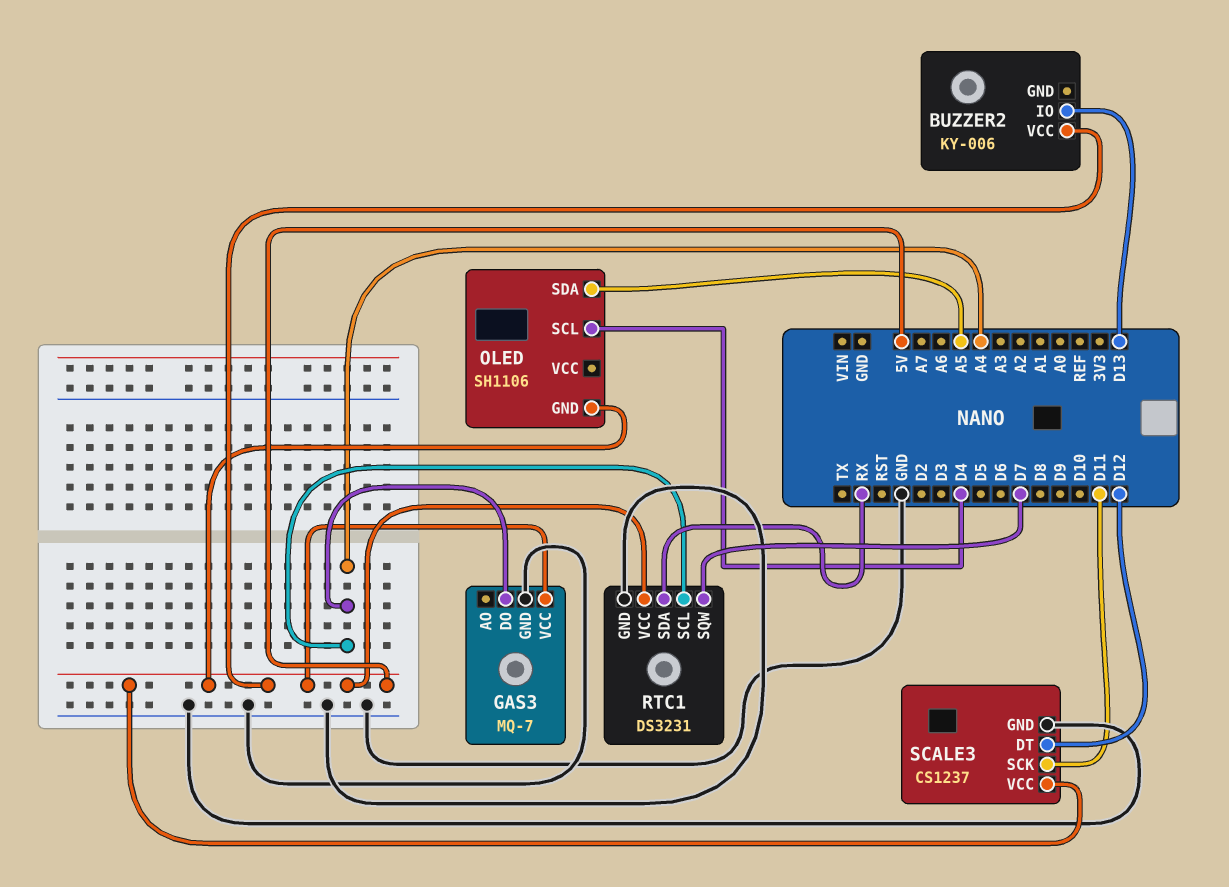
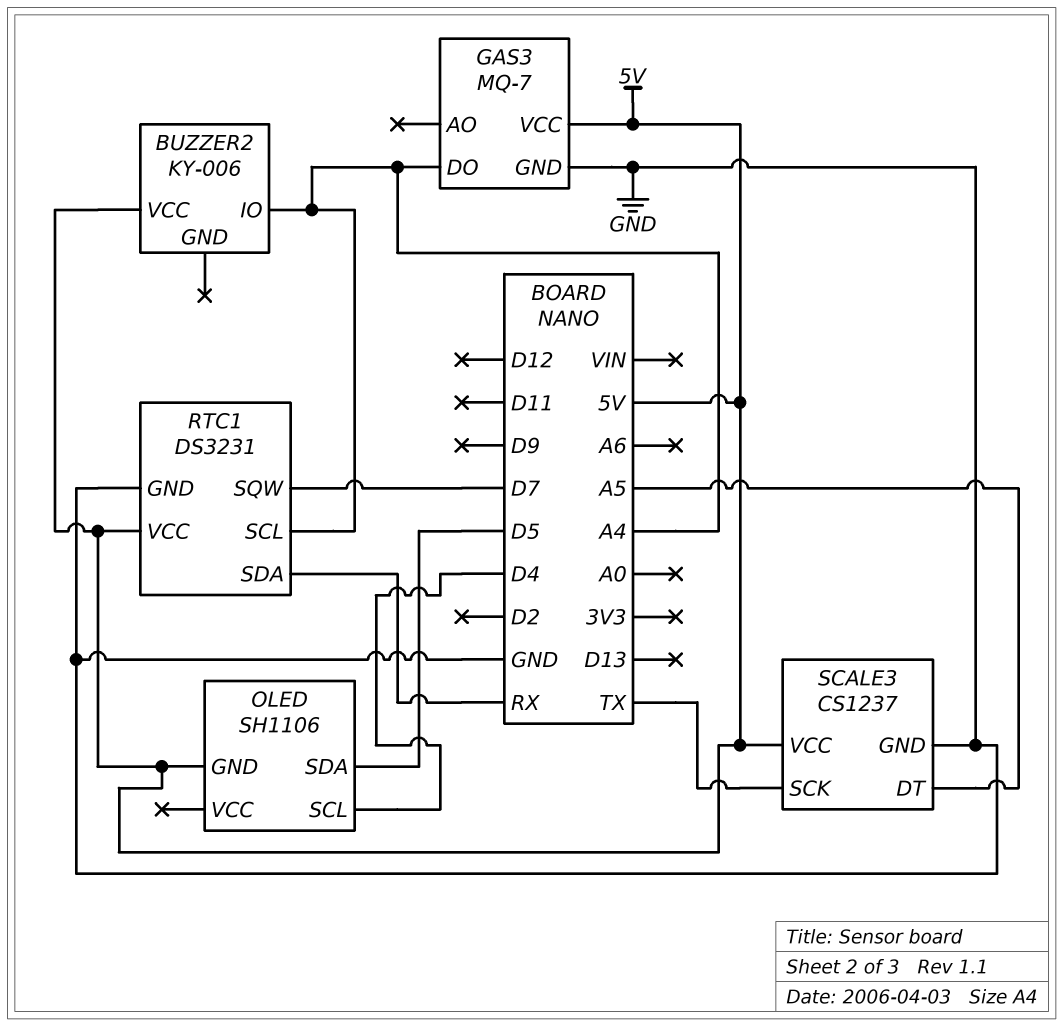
BUZZER2 pin IO: D13 -> A4
OLED pin SDA: A5 -> D5
SCALE3 pin DT: D12 -> A5
SCALE3 pin SCK: D11 -> TX

